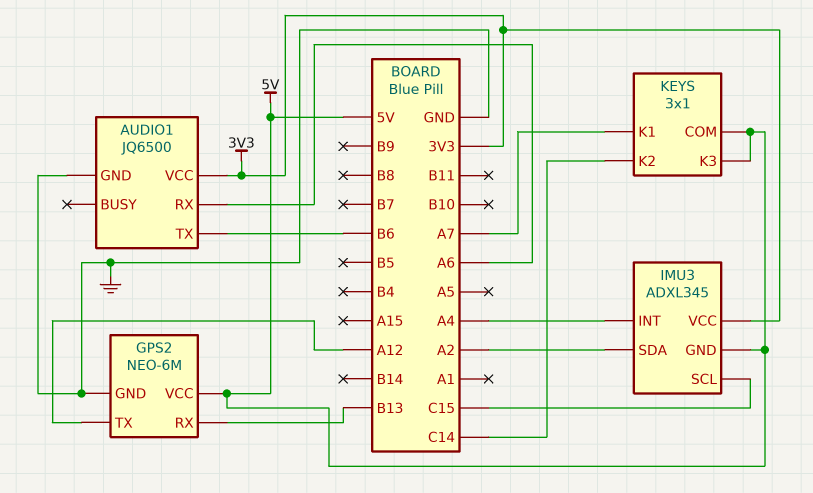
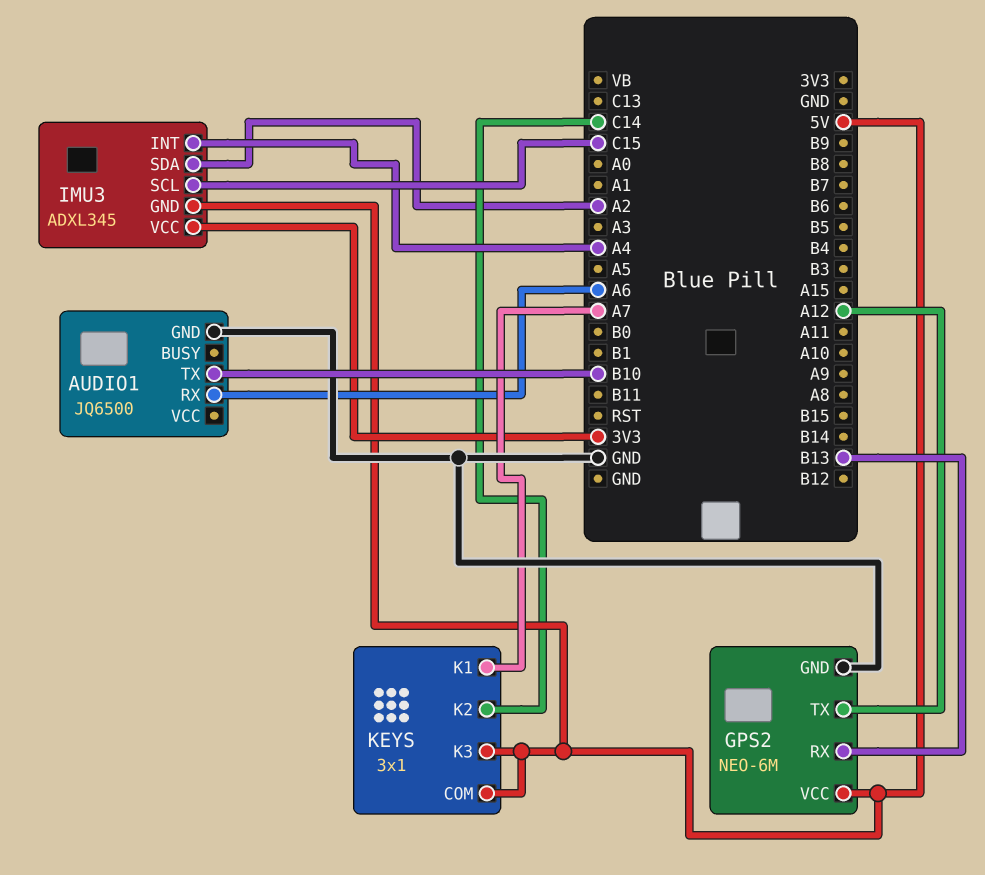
AUDIO1 pin TX: B6 -> B10
AUDIO1 pin VCC: 3V3 -> none

